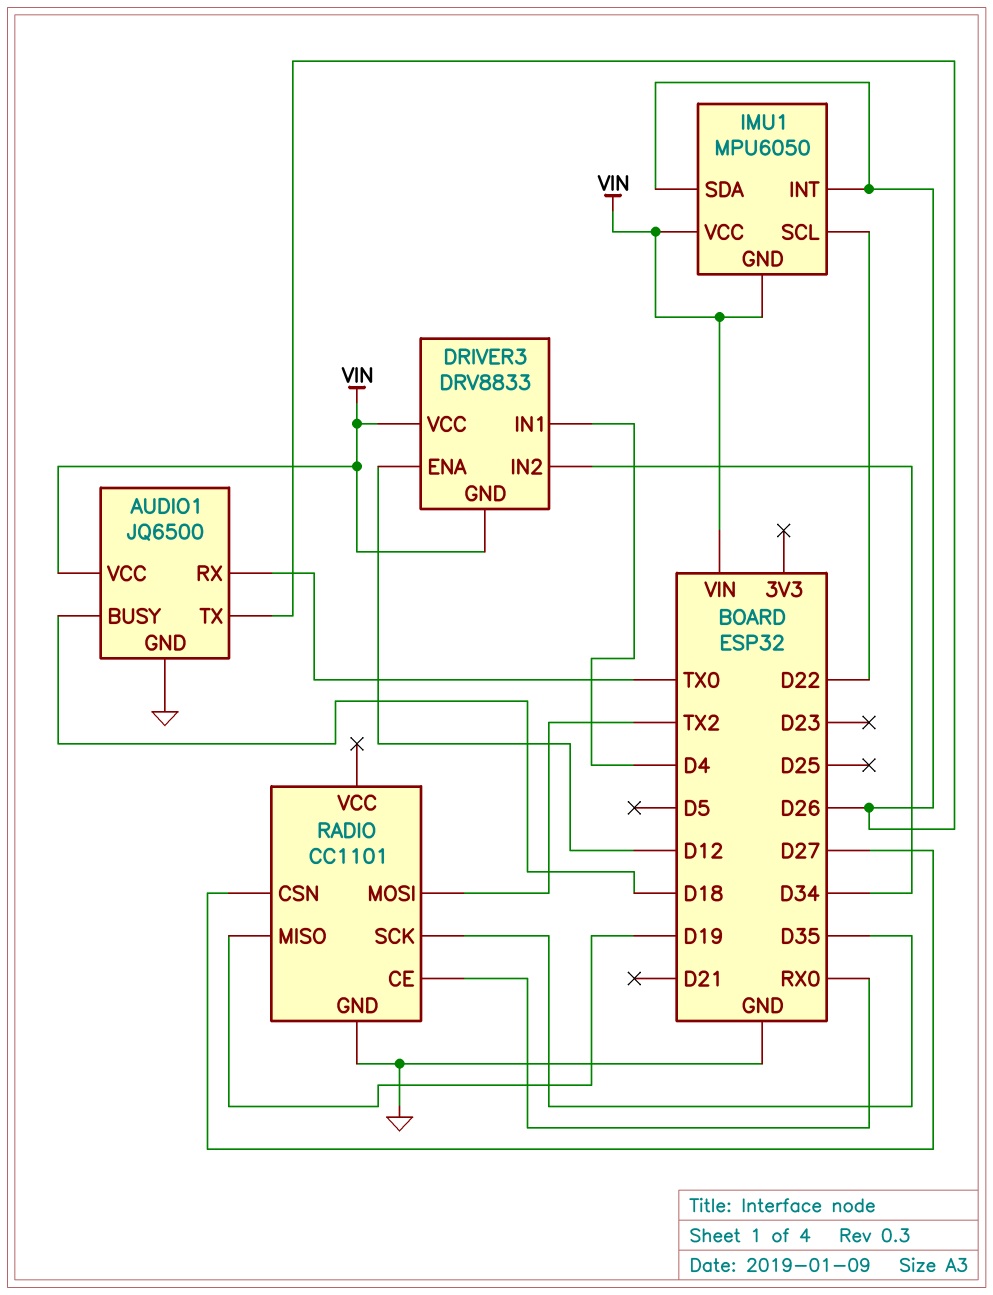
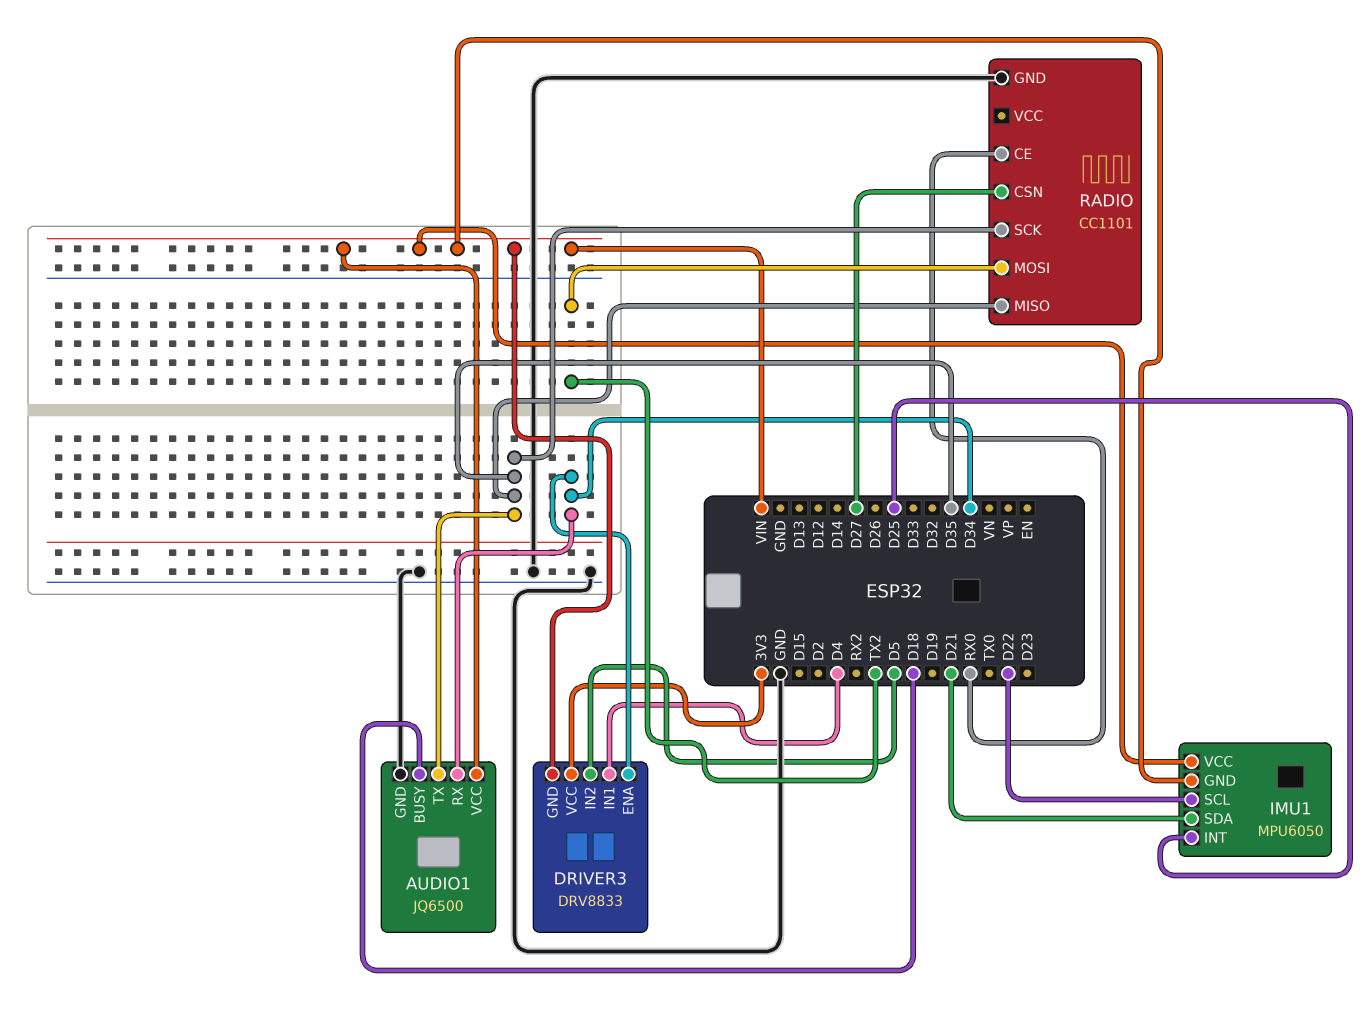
AUDIO1 pin RX: TX0 -> D34
AUDIO1 pin TX: D26 -> D35
DRIVER3 pin ENA: D12 -> D34
DRIVER3 pin IN2: D34 -> D5
DRIVER3 pin VCC: VIN -> 3V3
IMU1 pin INT: D26 -> D25
IMU1 pin SDA: D26 -> D21
RADIO pin MISO: D19 -> D35

